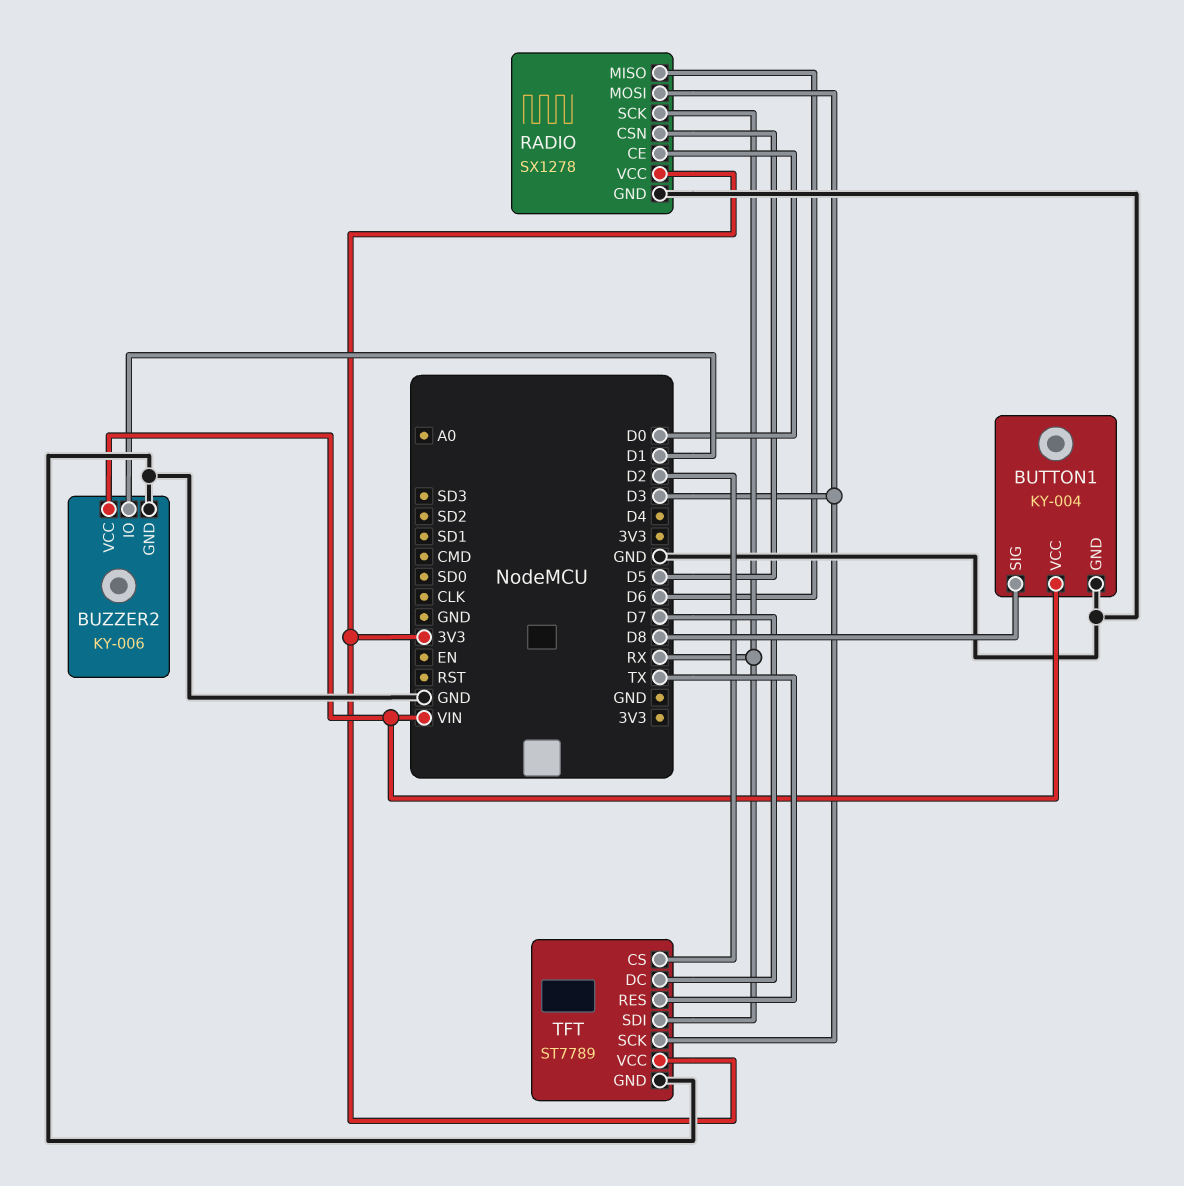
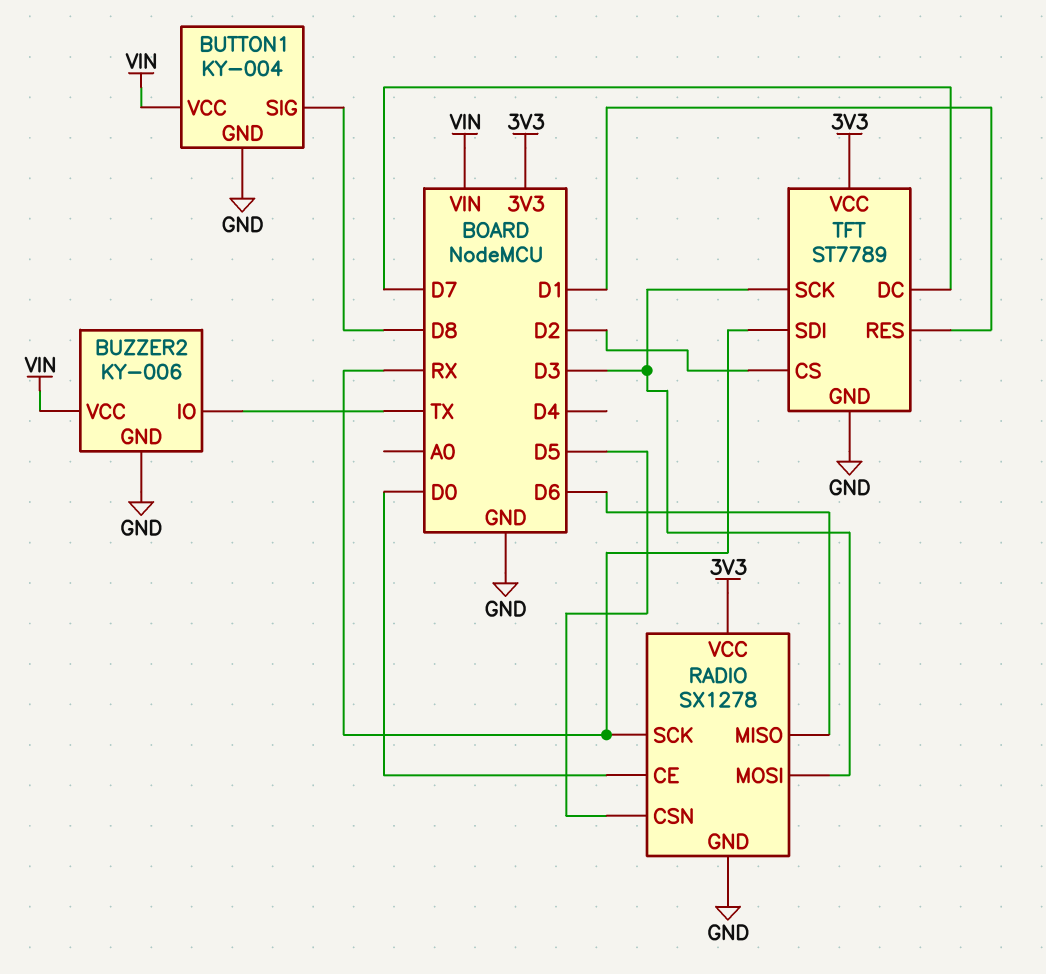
BUZZER2 pin IO: D1 -> TX
TFT pin RES: TX -> D1

